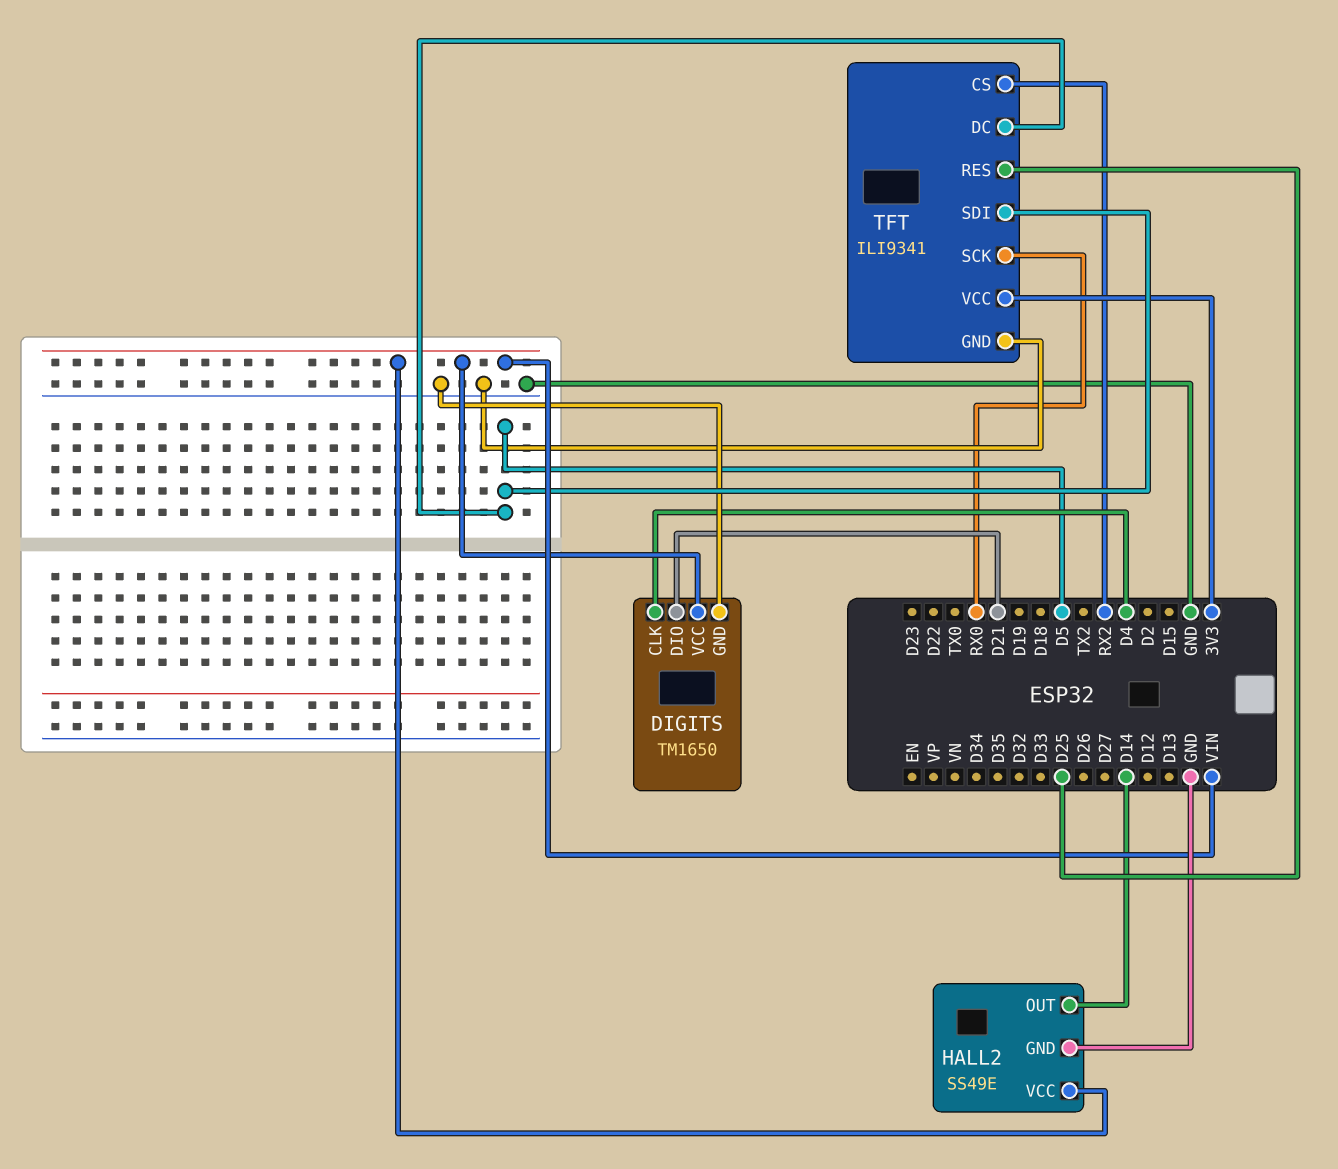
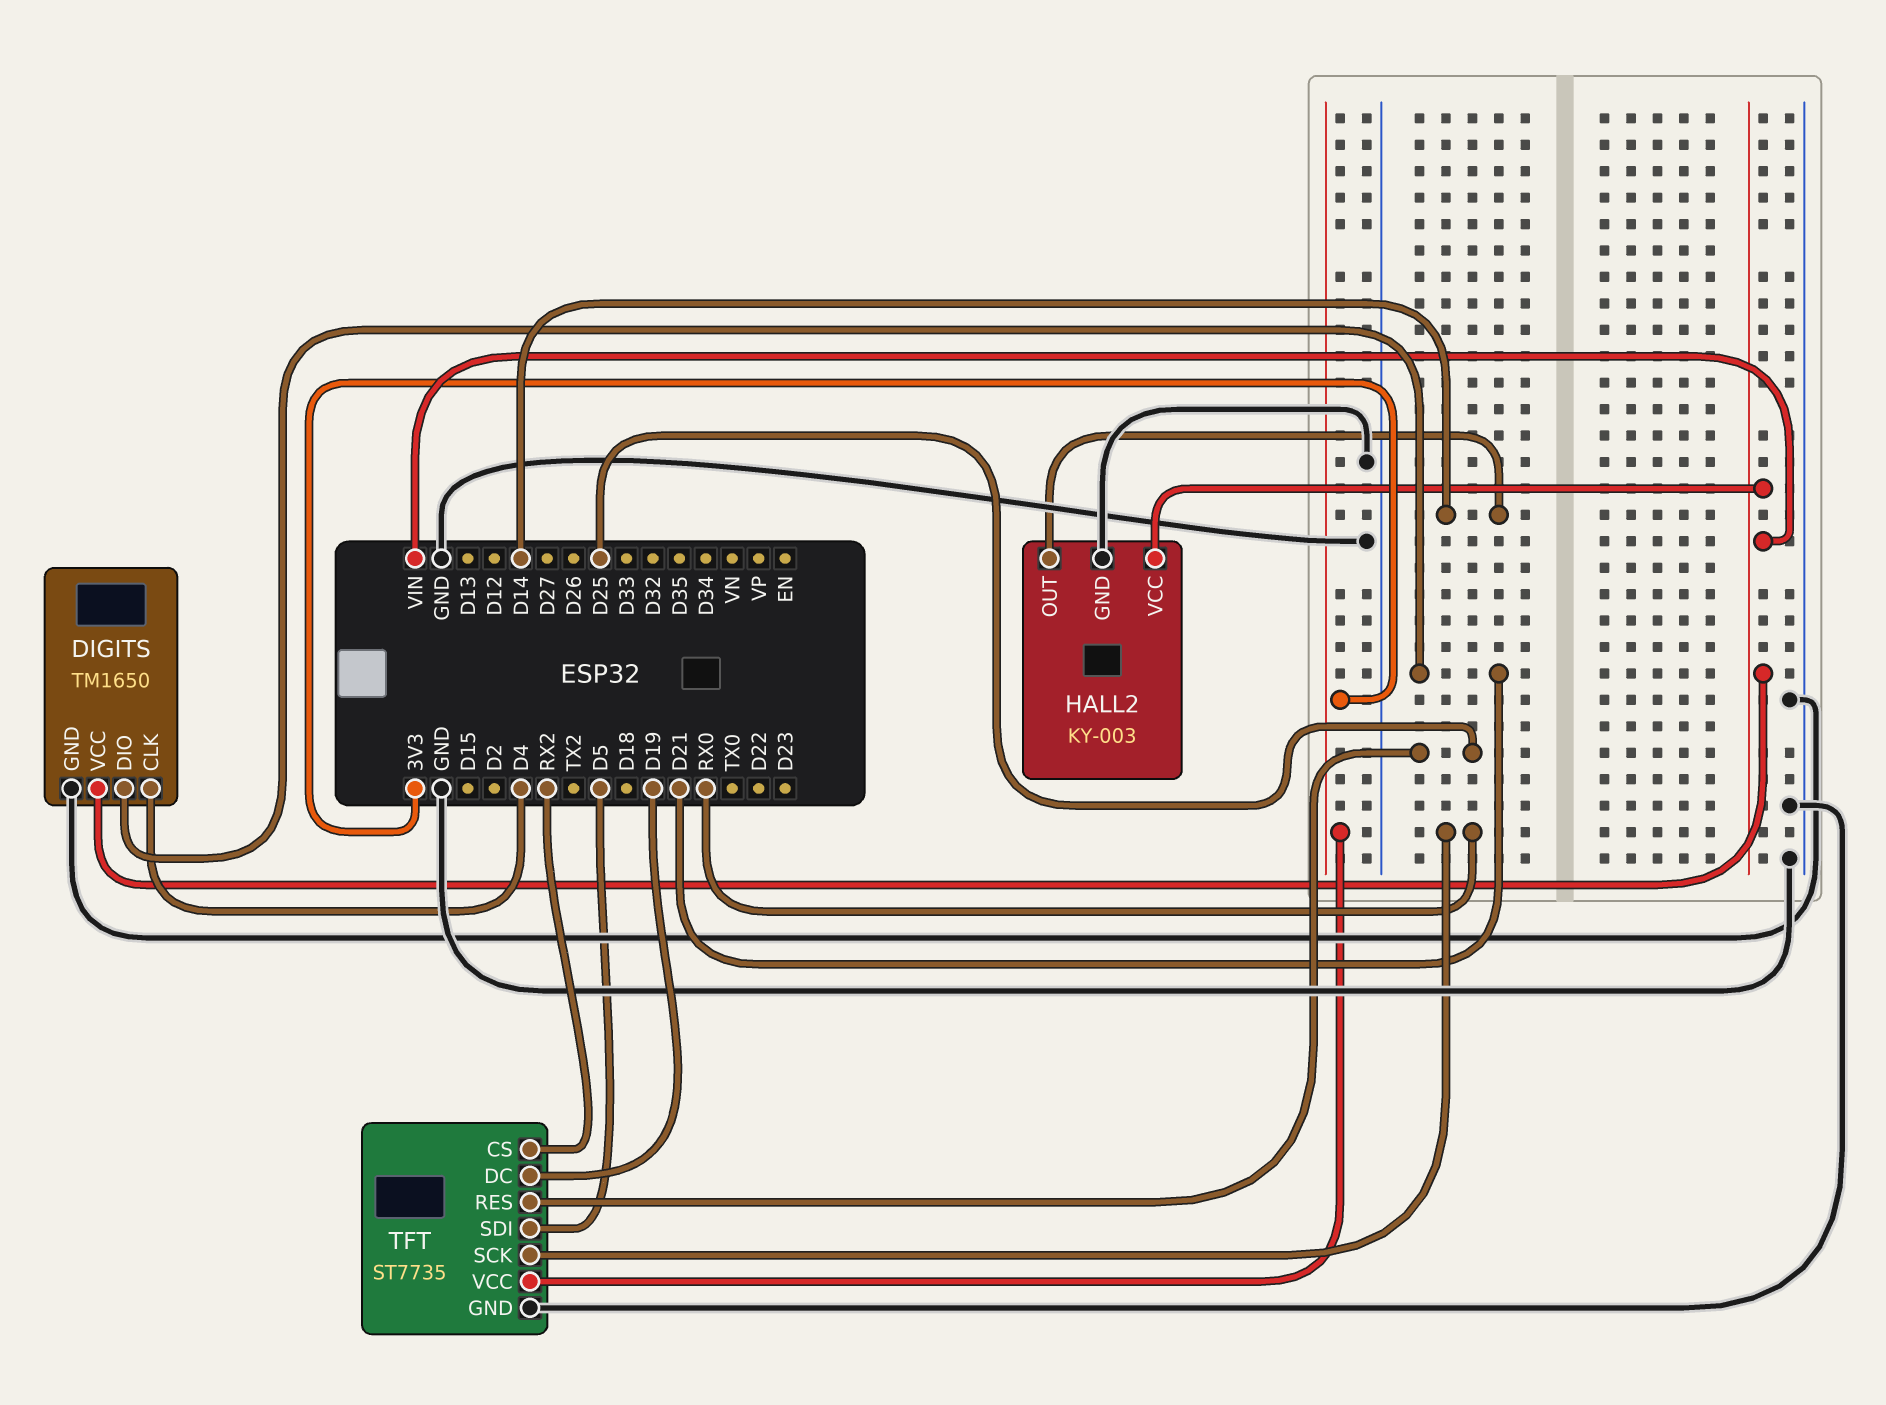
HALL2: SS49E -> KY-003
TFT: ILI9341 -> ST7735
TFT pin DC: D5 -> D19

